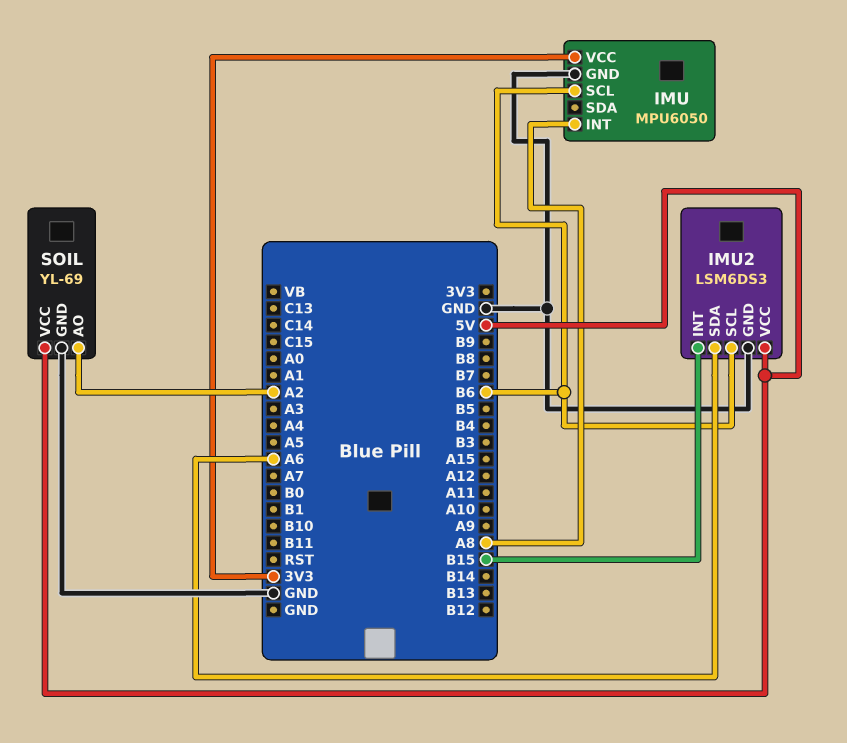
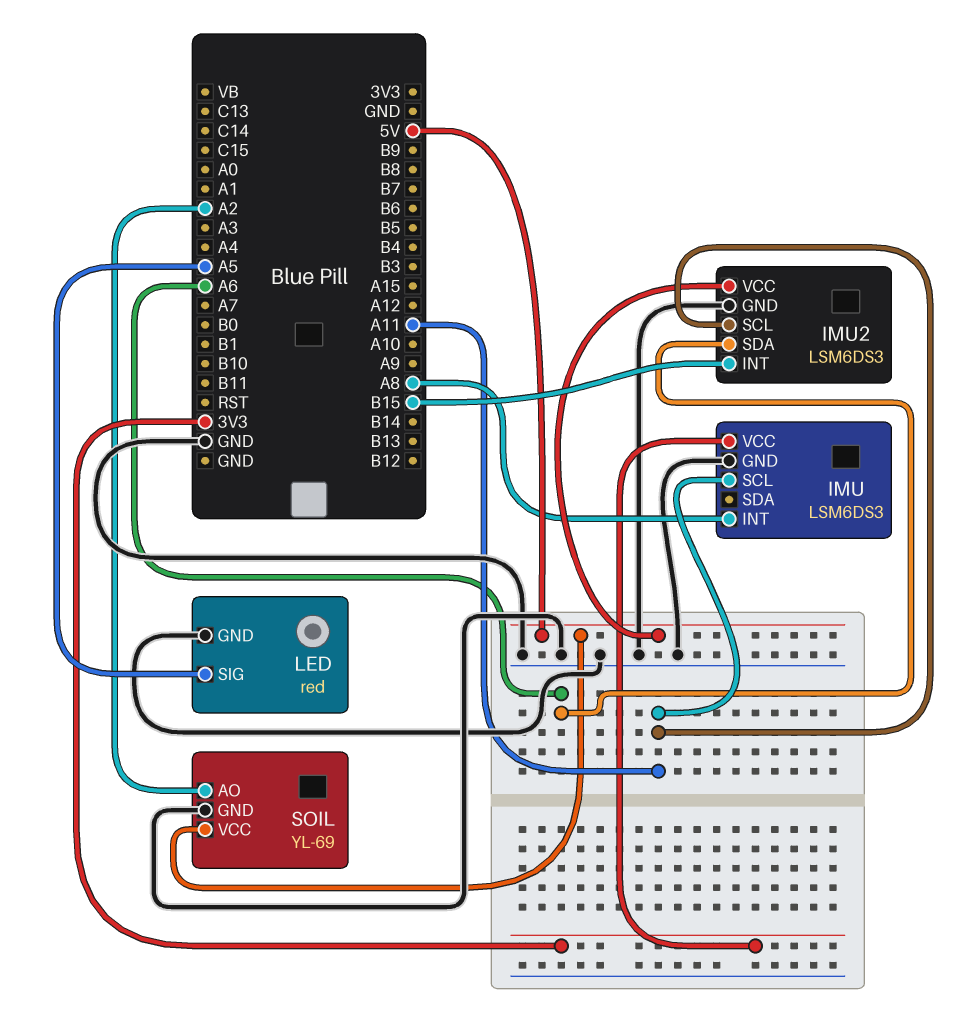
IMU: MPU6050 -> LSM6DS3
IMU pin SCL: B6 -> A11
IMU2 pin SCL: B6 -> A11
LED: none -> red
LED pin GND: none -> GND
LED pin SIG: none -> A5

